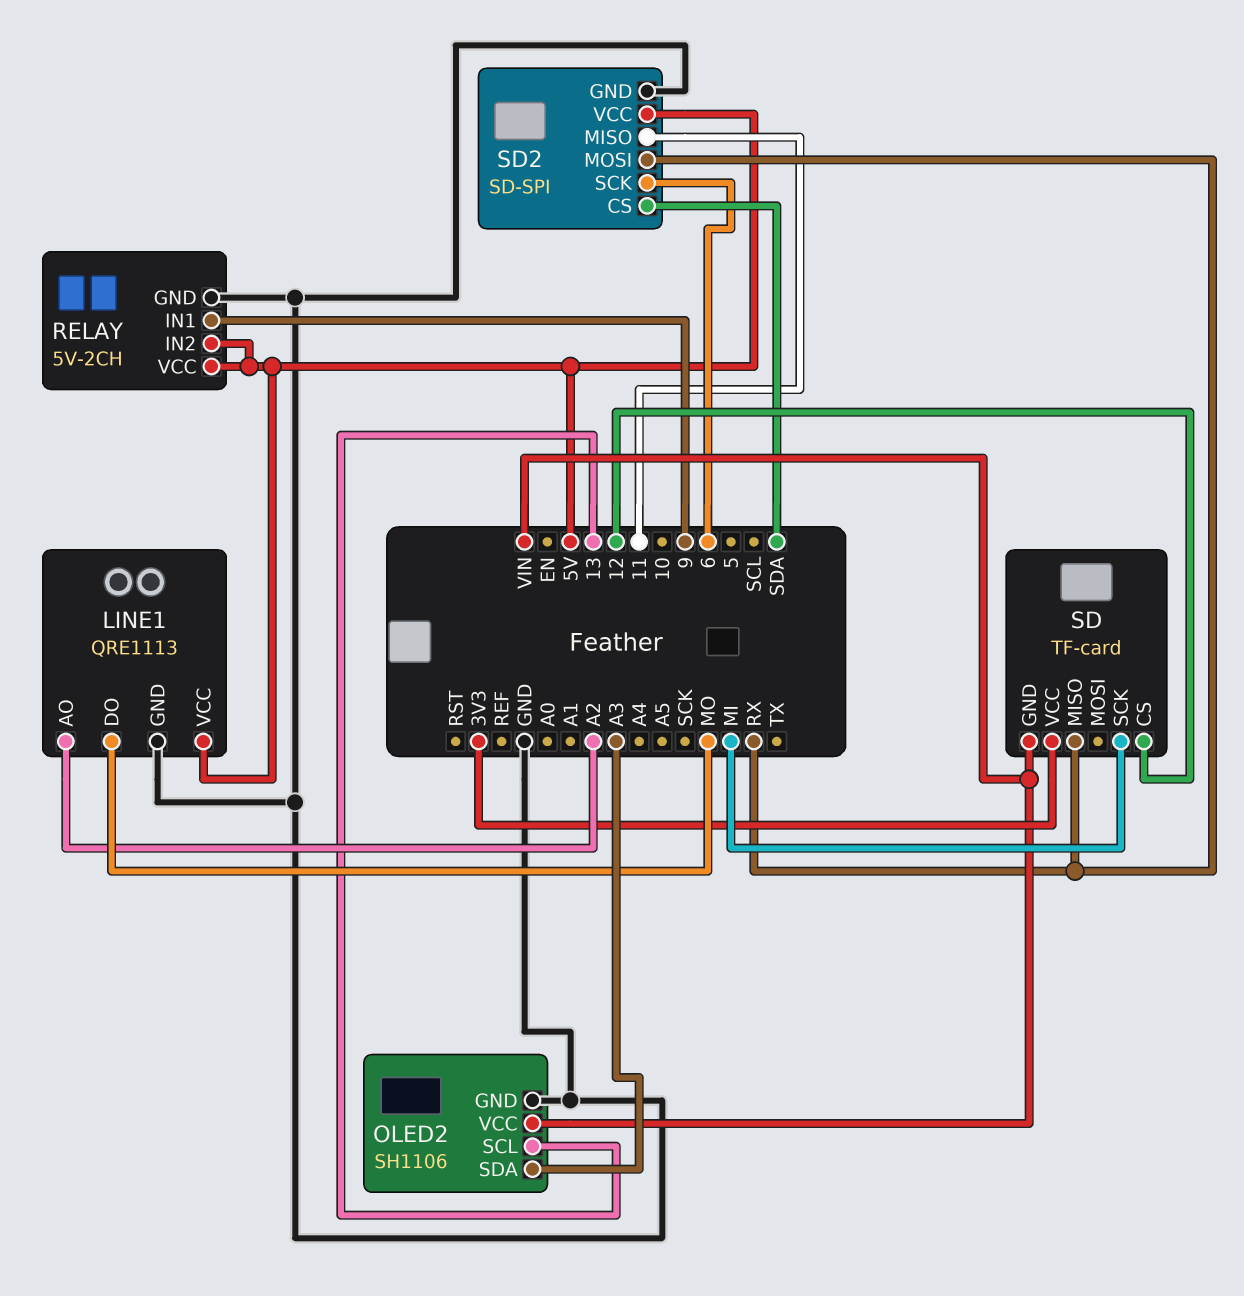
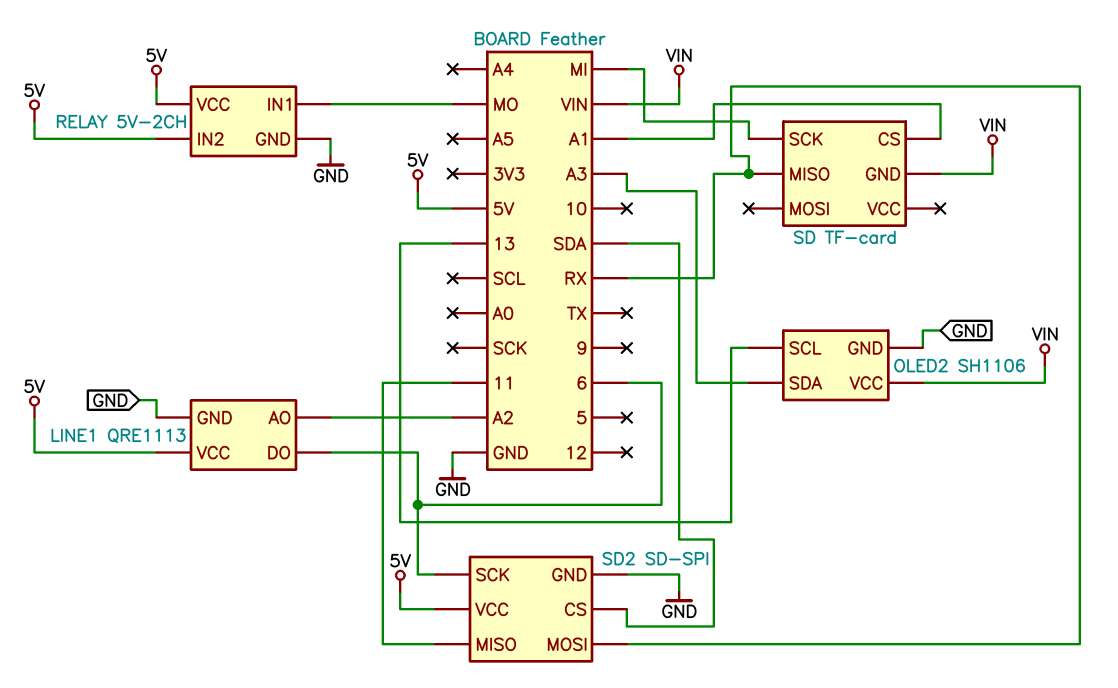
LINE1 pin DO: MO -> 6
RELAY pin IN1: 9 -> MO
SD pin CS: 12 -> A1
SD pin VCC: 3V3 -> none

